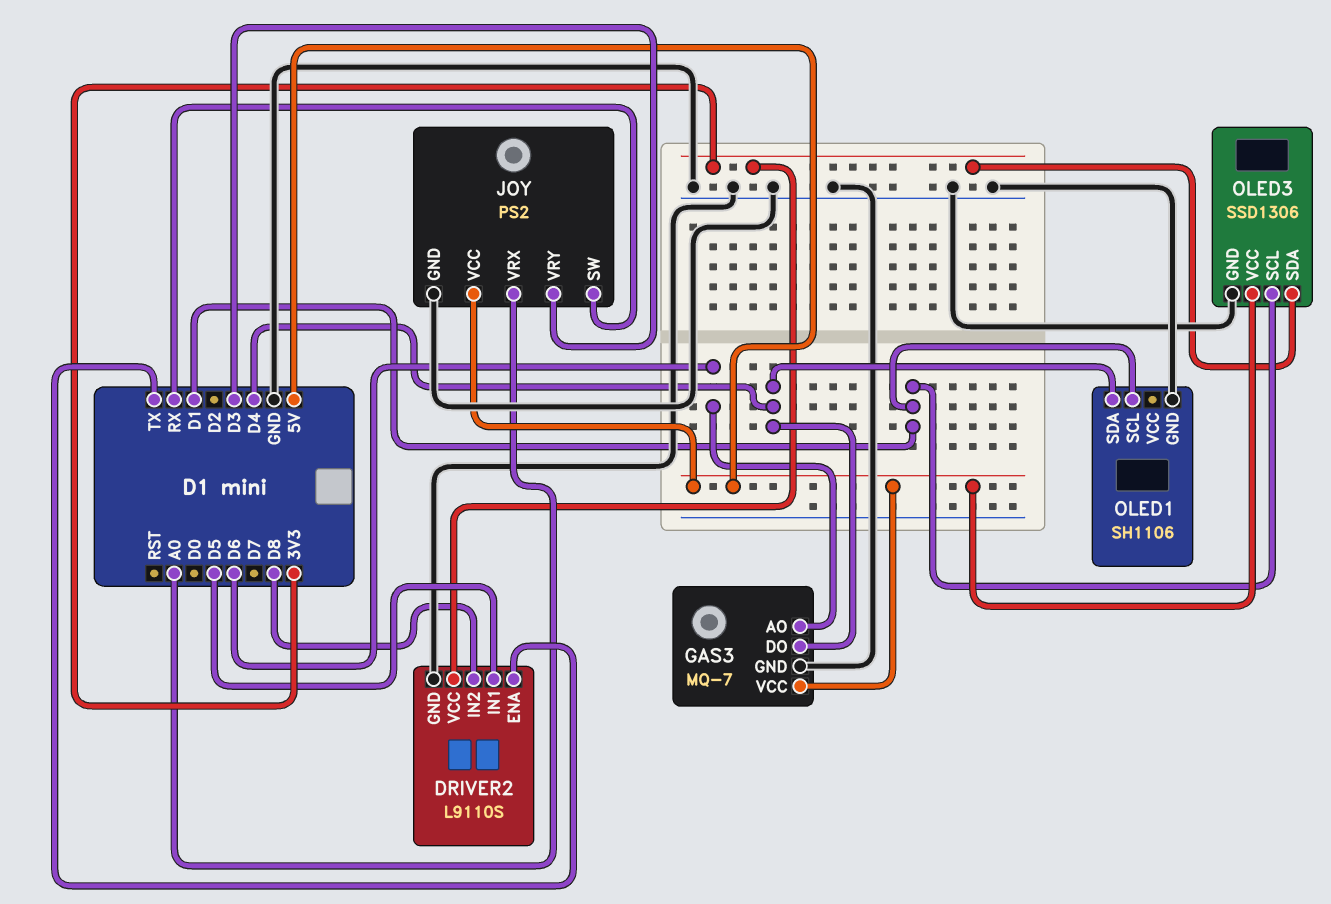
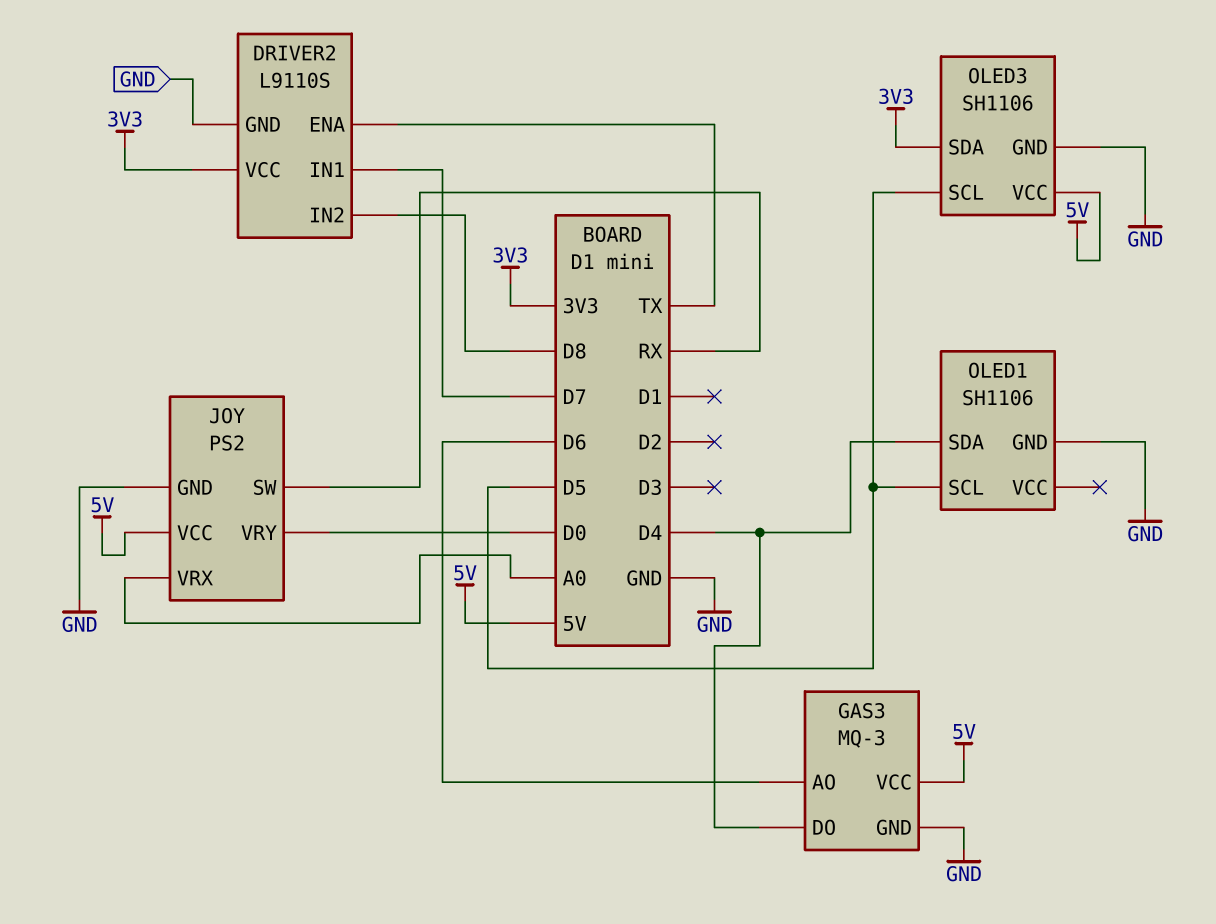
DRIVER2 pin IN1: D5 -> D7
GAS3: MQ-7 -> MQ-3
JOY pin VRY: D3 -> D0
OLED1 pin SCL: D1 -> D5
OLED3: SSD1306 -> SH1106
OLED3 pin SCL: D1 -> D5

